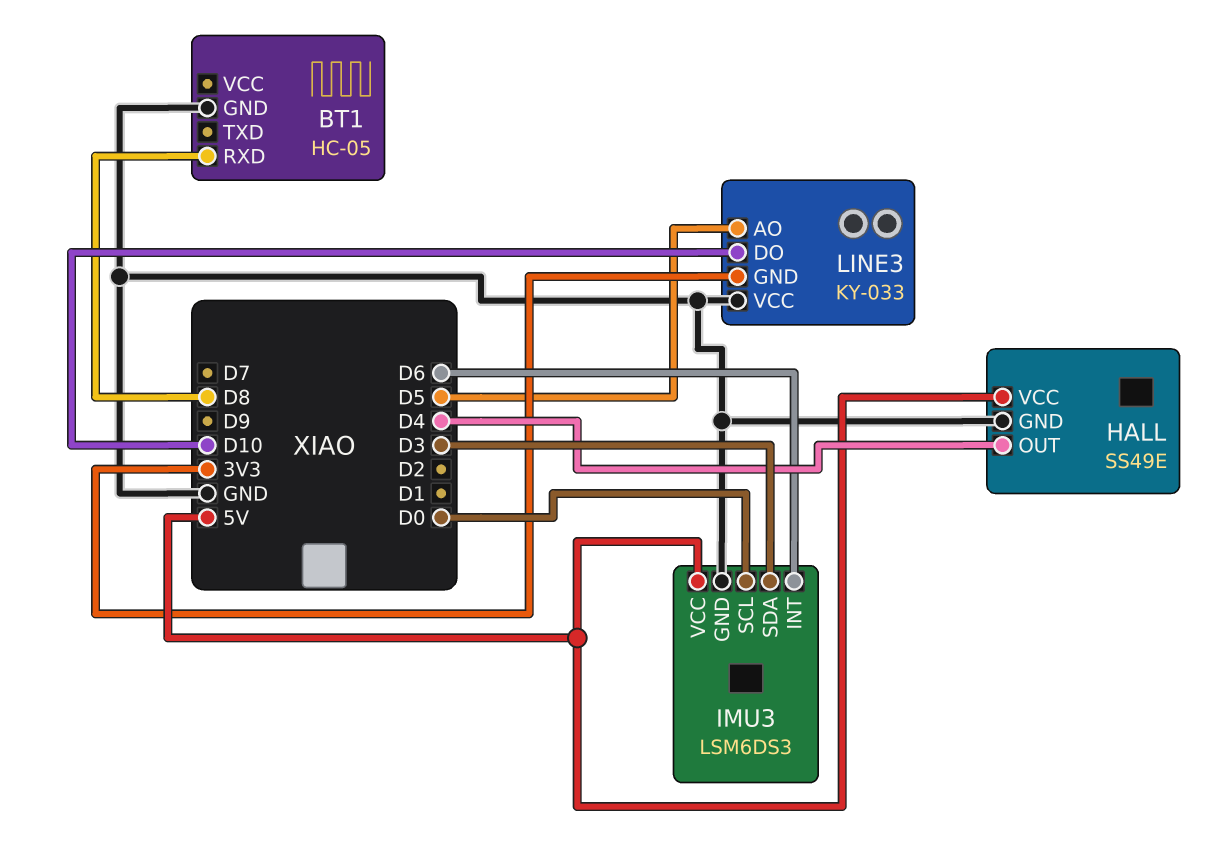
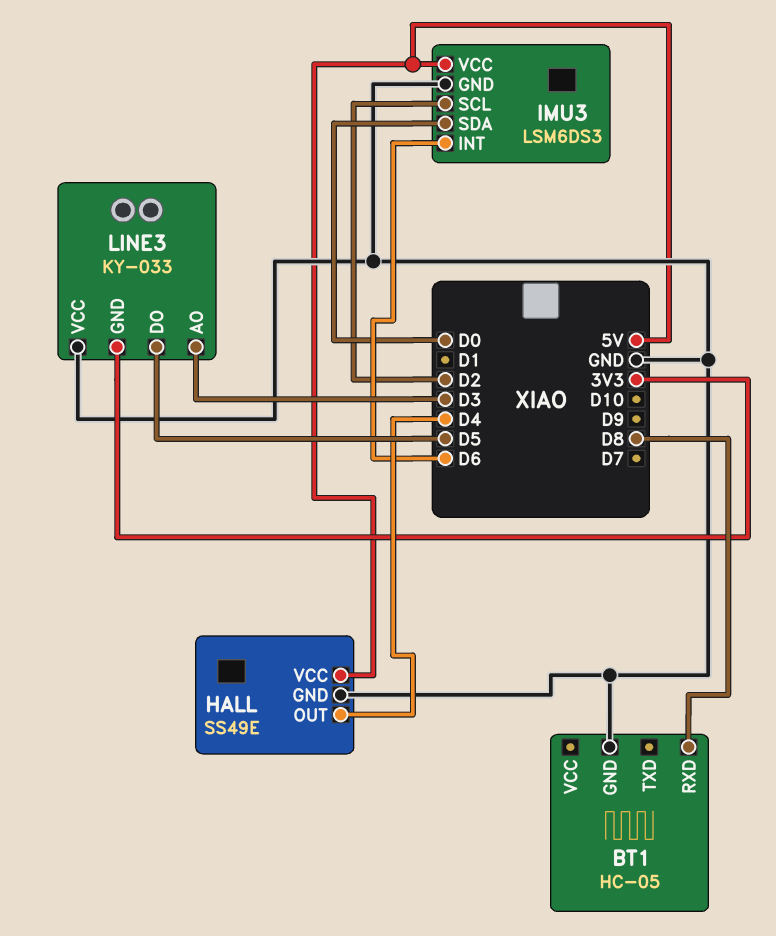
IMU3 pin SCL: D0 -> D2
IMU3 pin SDA: D3 -> D0
LINE3 pin AO: D5 -> D3
LINE3 pin DO: D10 -> D5

